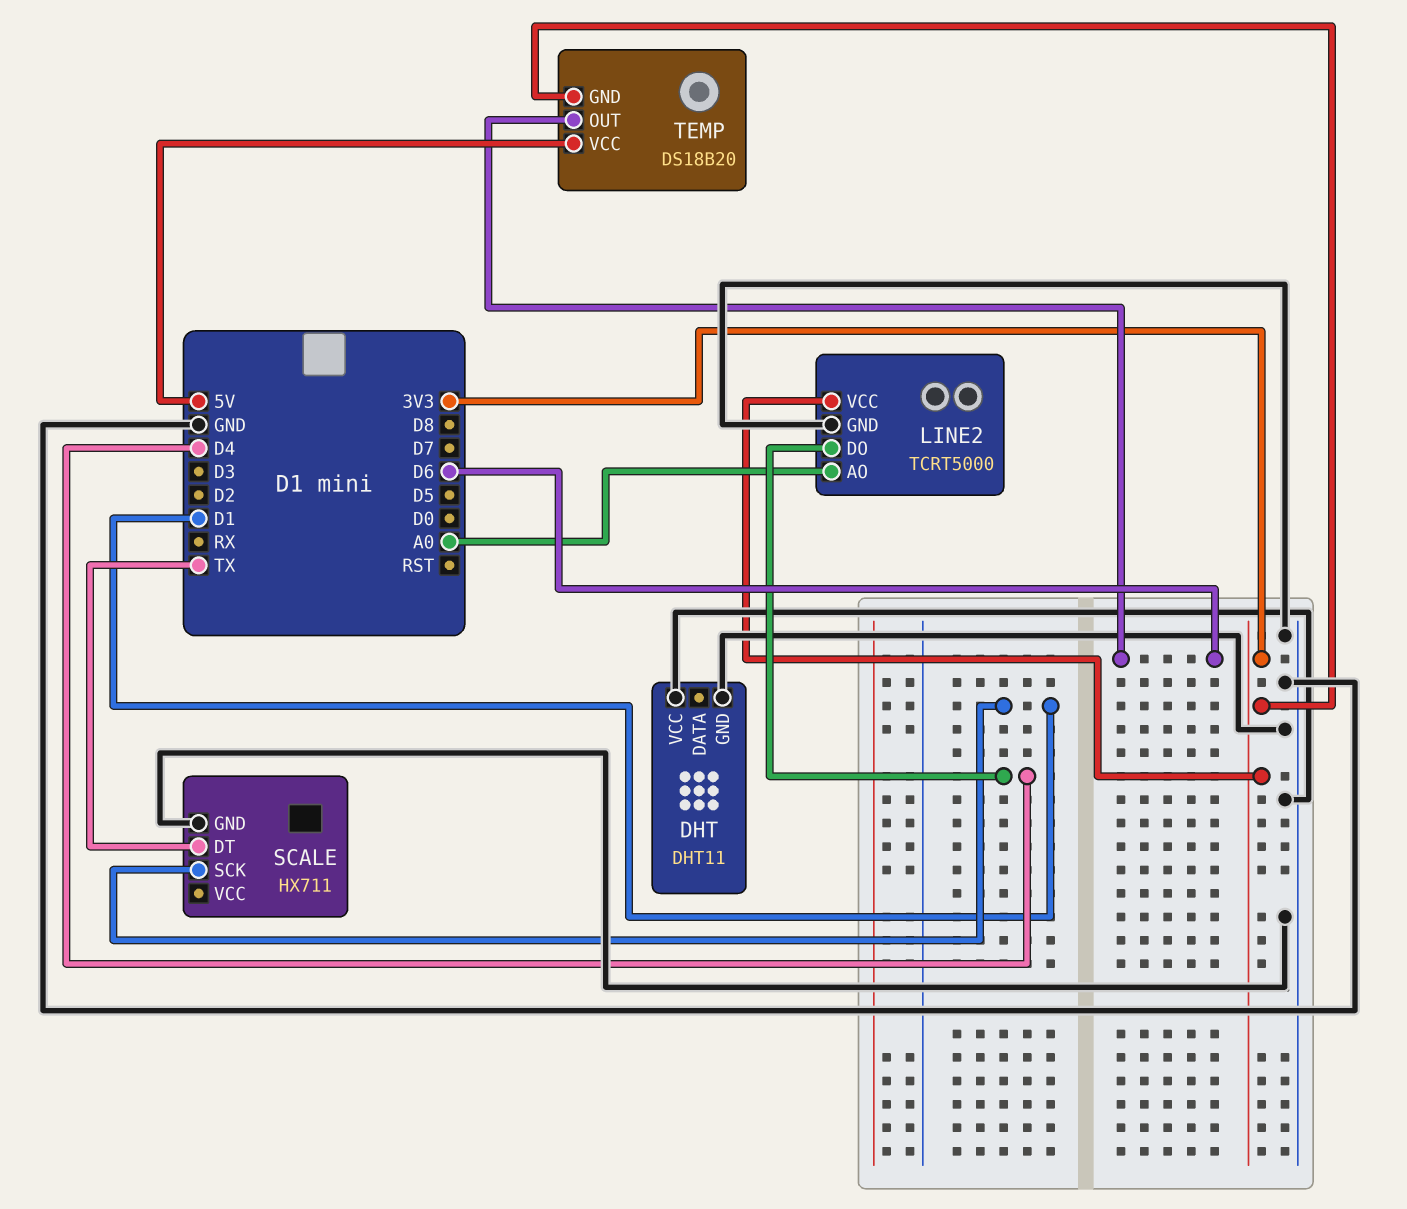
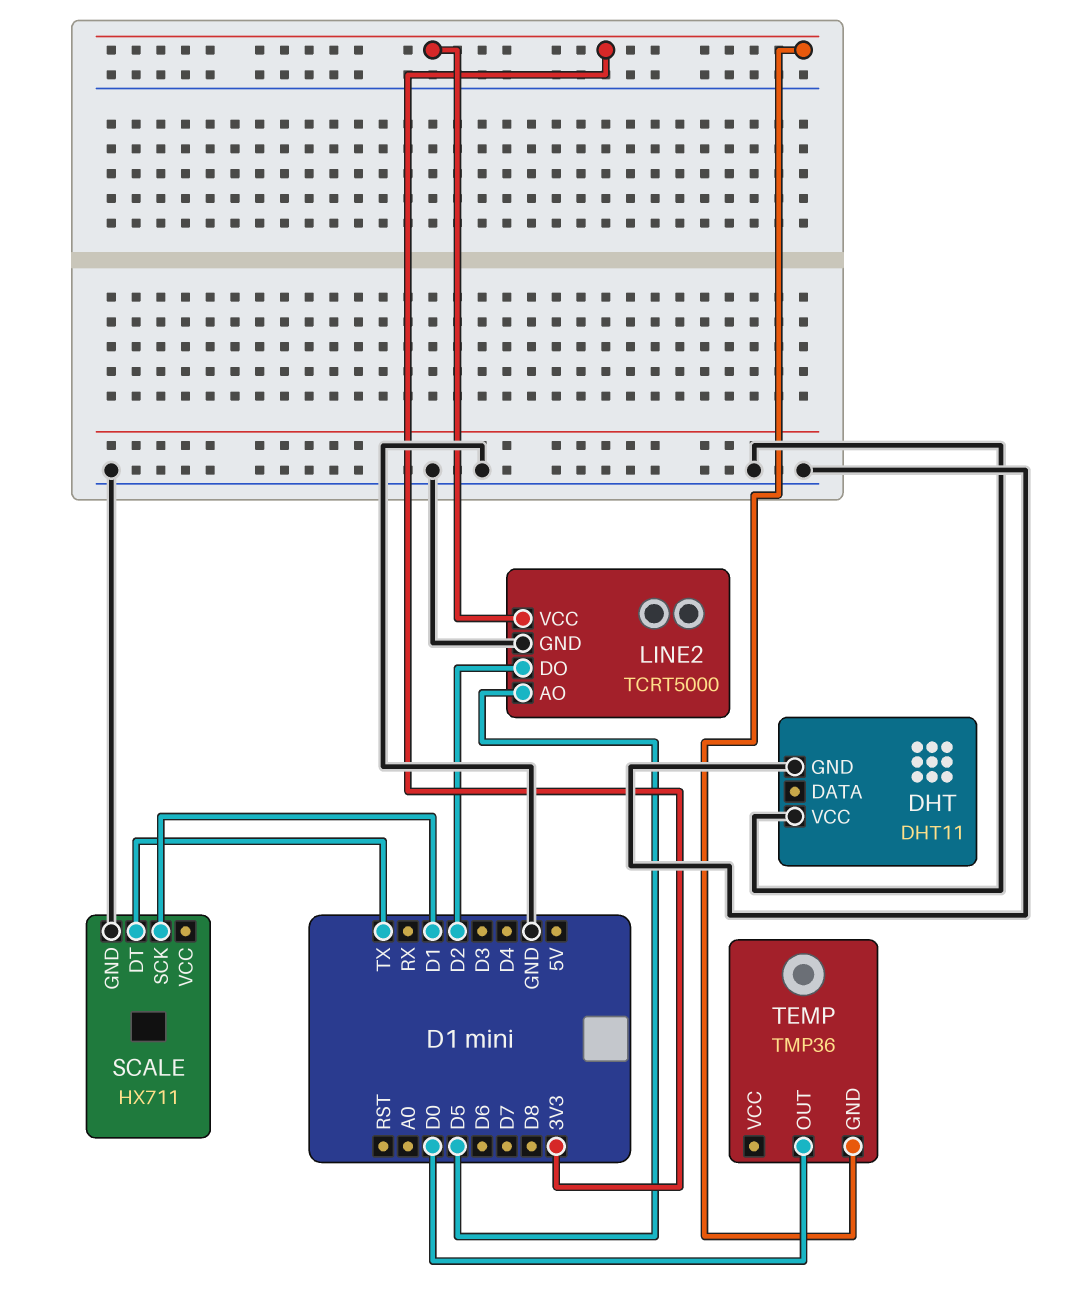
LINE2 pin AO: A0 -> D5
LINE2 pin DO: D4 -> D2
TEMP: DS18B20 -> TMP36
TEMP pin OUT: D6 -> D0
TEMP pin VCC: 5V -> none

